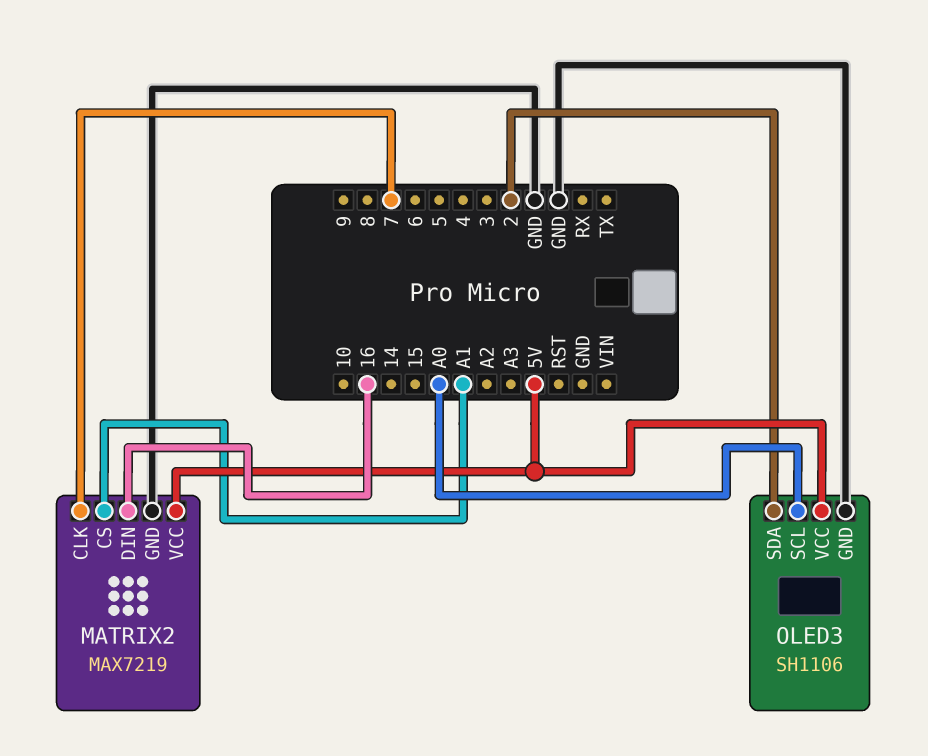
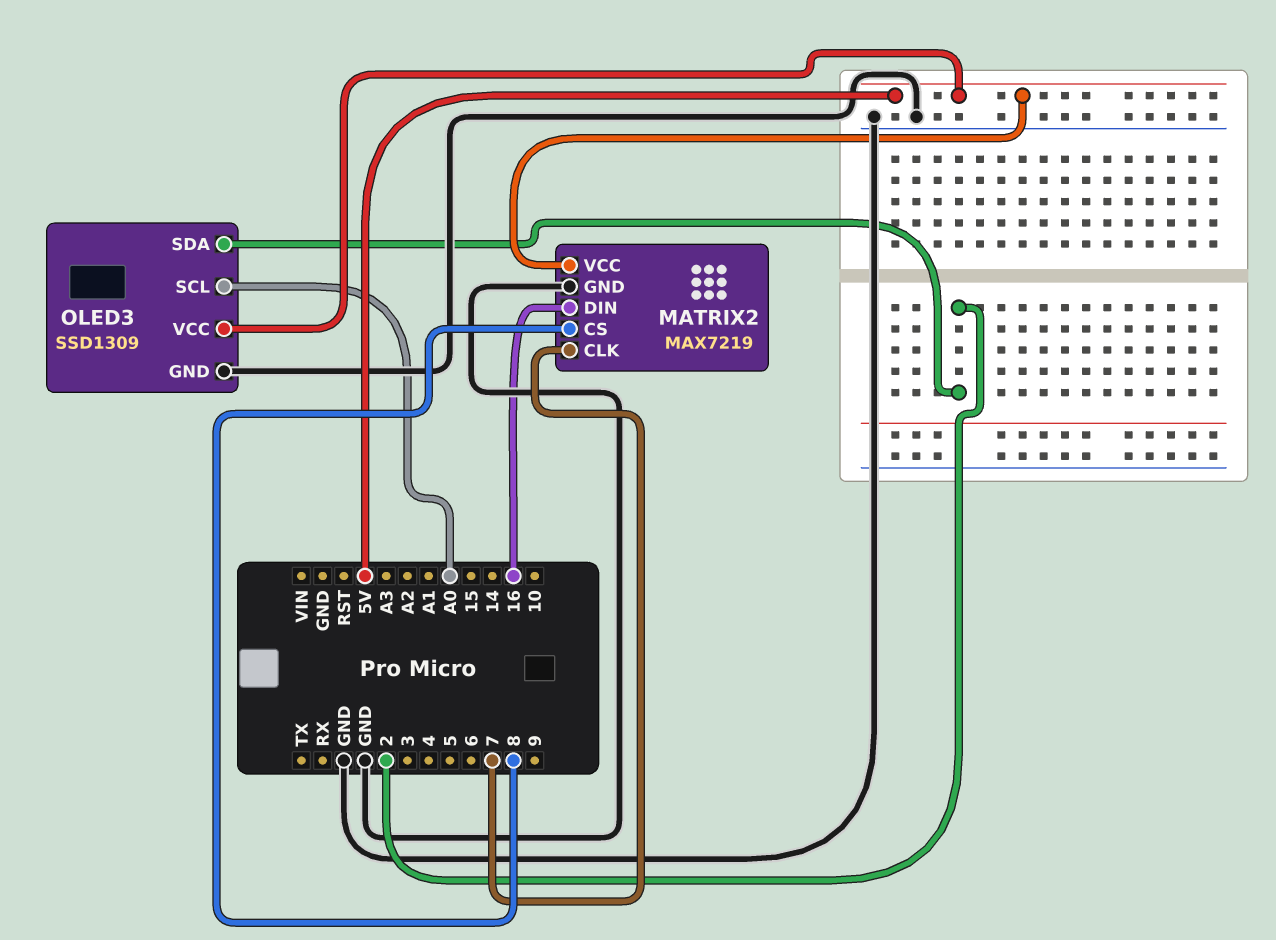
MATRIX2 pin CS: A1 -> 8
OLED3: SH1106 -> SSD1309

